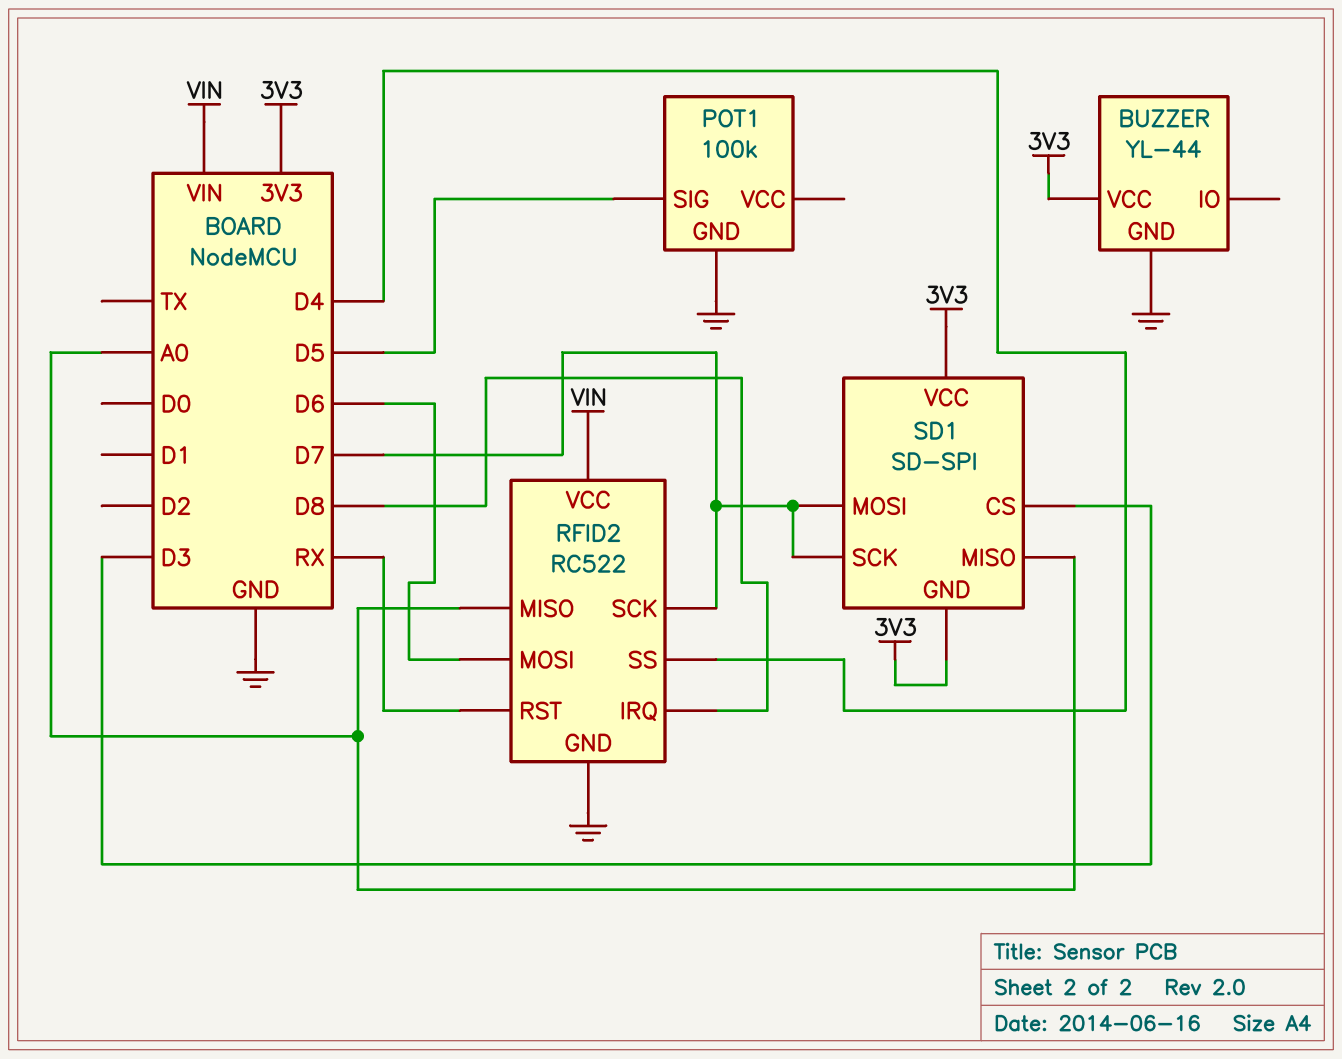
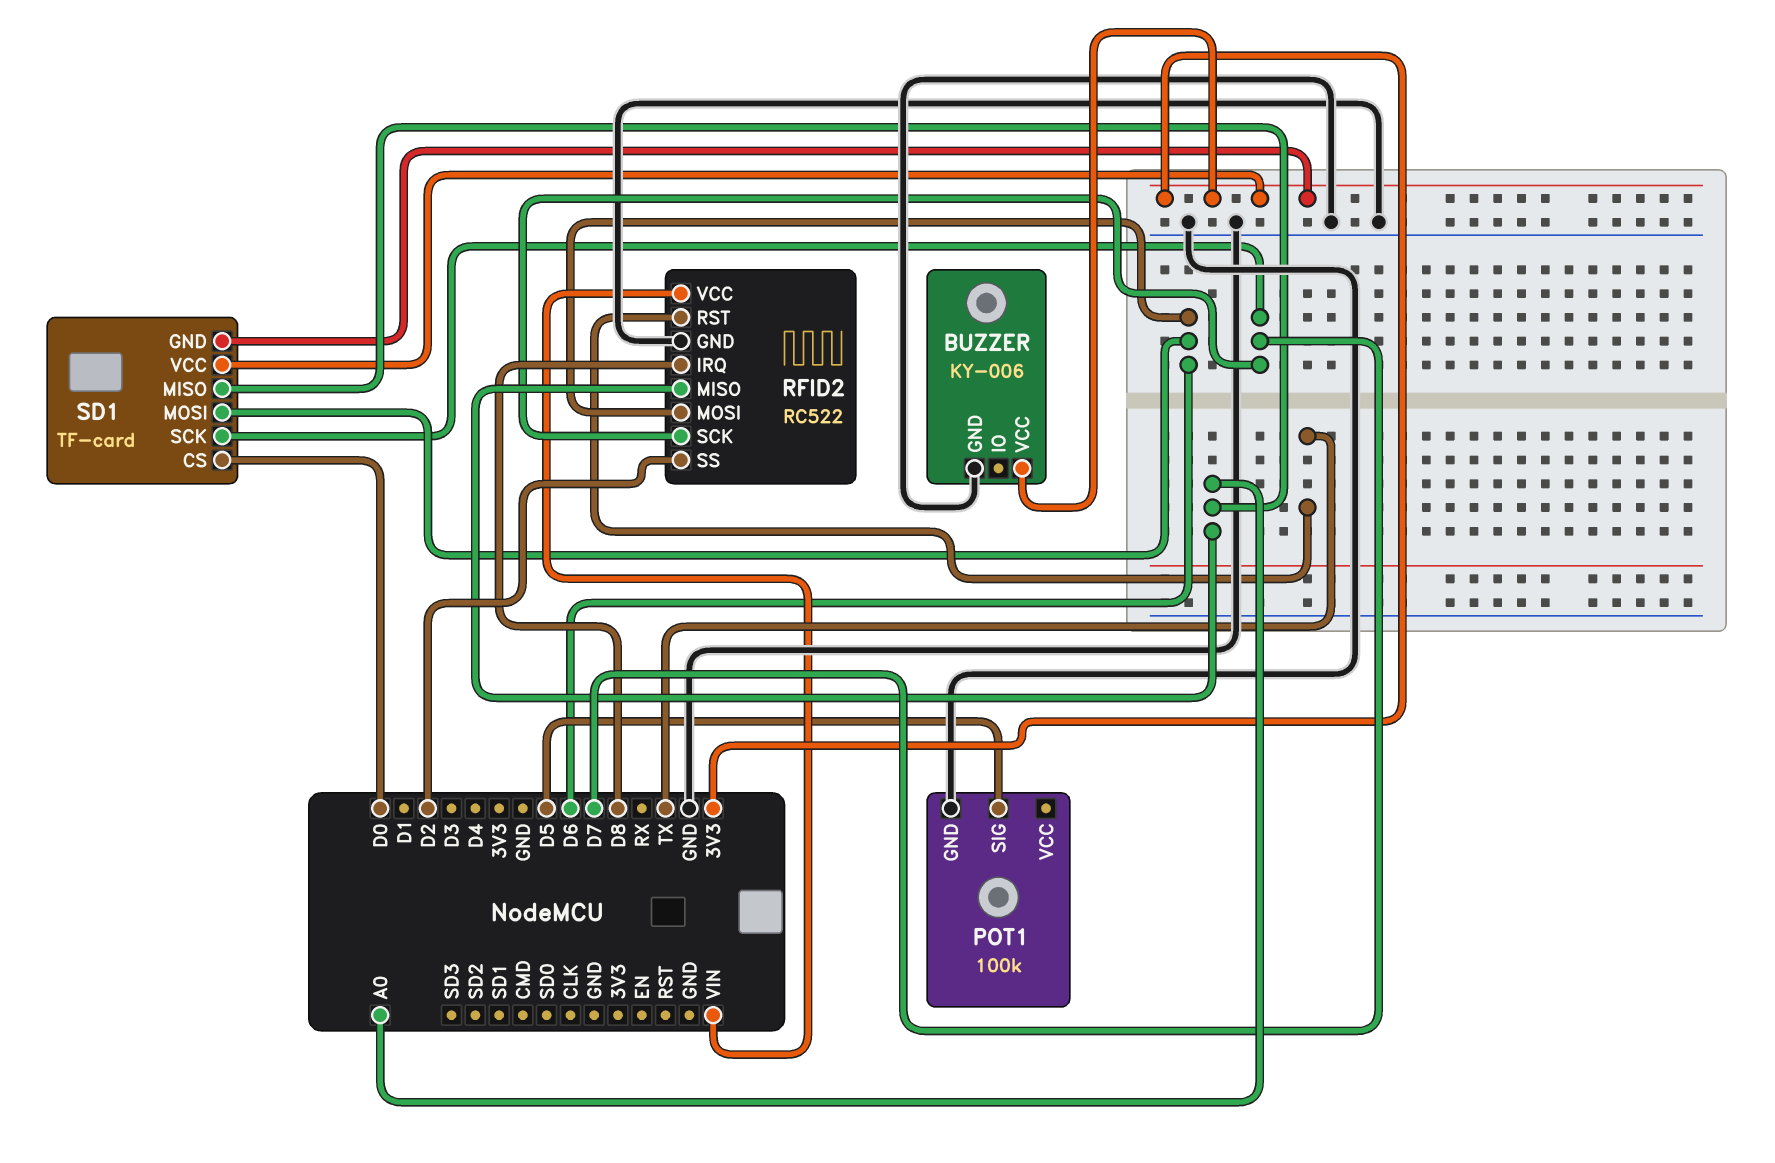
BUZZER: YL-44 -> KY-006
RFID2 pin RST: RX -> TX
RFID2 pin SS: D4 -> D2
SD1: SD-SPI -> TF-card
SD1 pin CS: D3 -> D0
SD1 pin MOSI: D7 -> D6

